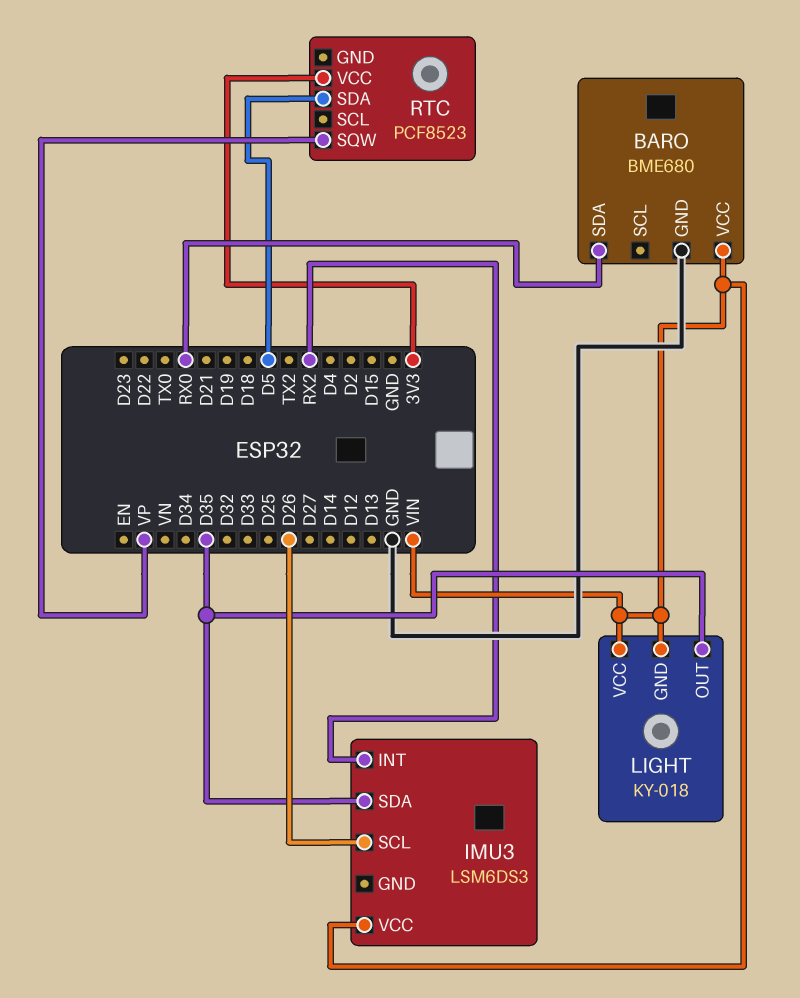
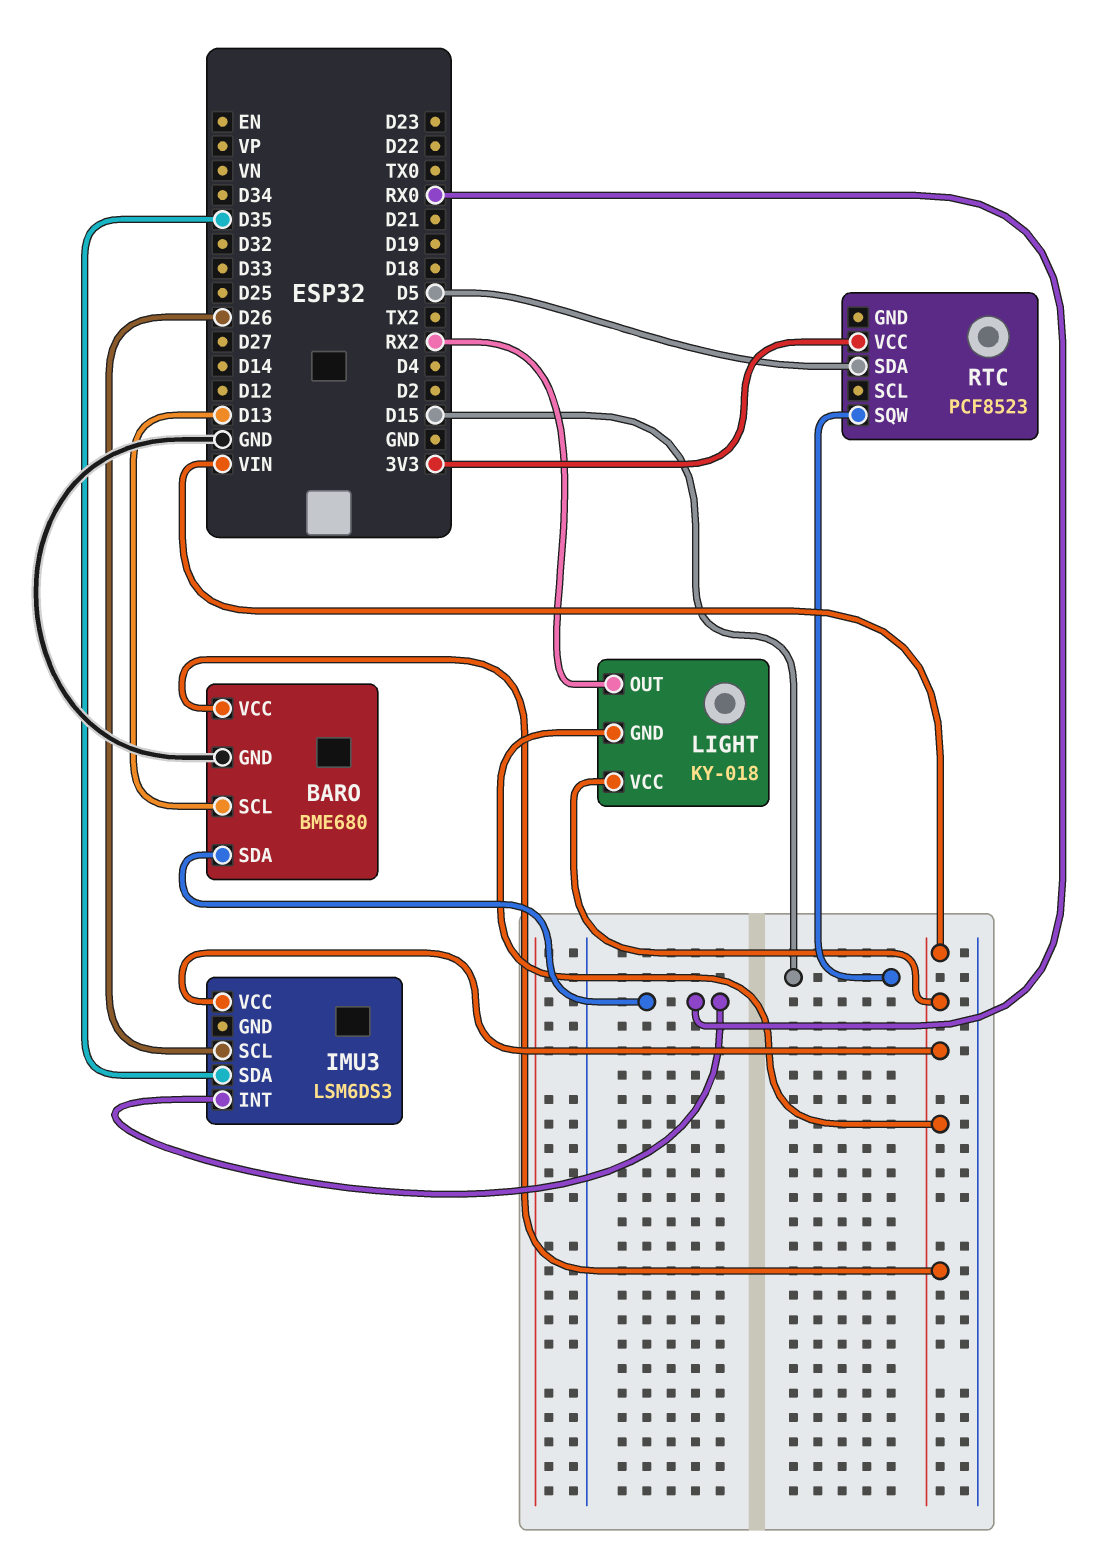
BARO pin SCL: none -> D13
IMU3 pin INT: RX2 -> RX0
LIGHT pin OUT: D35 -> RX2
RTC pin SQW: VP -> D15

